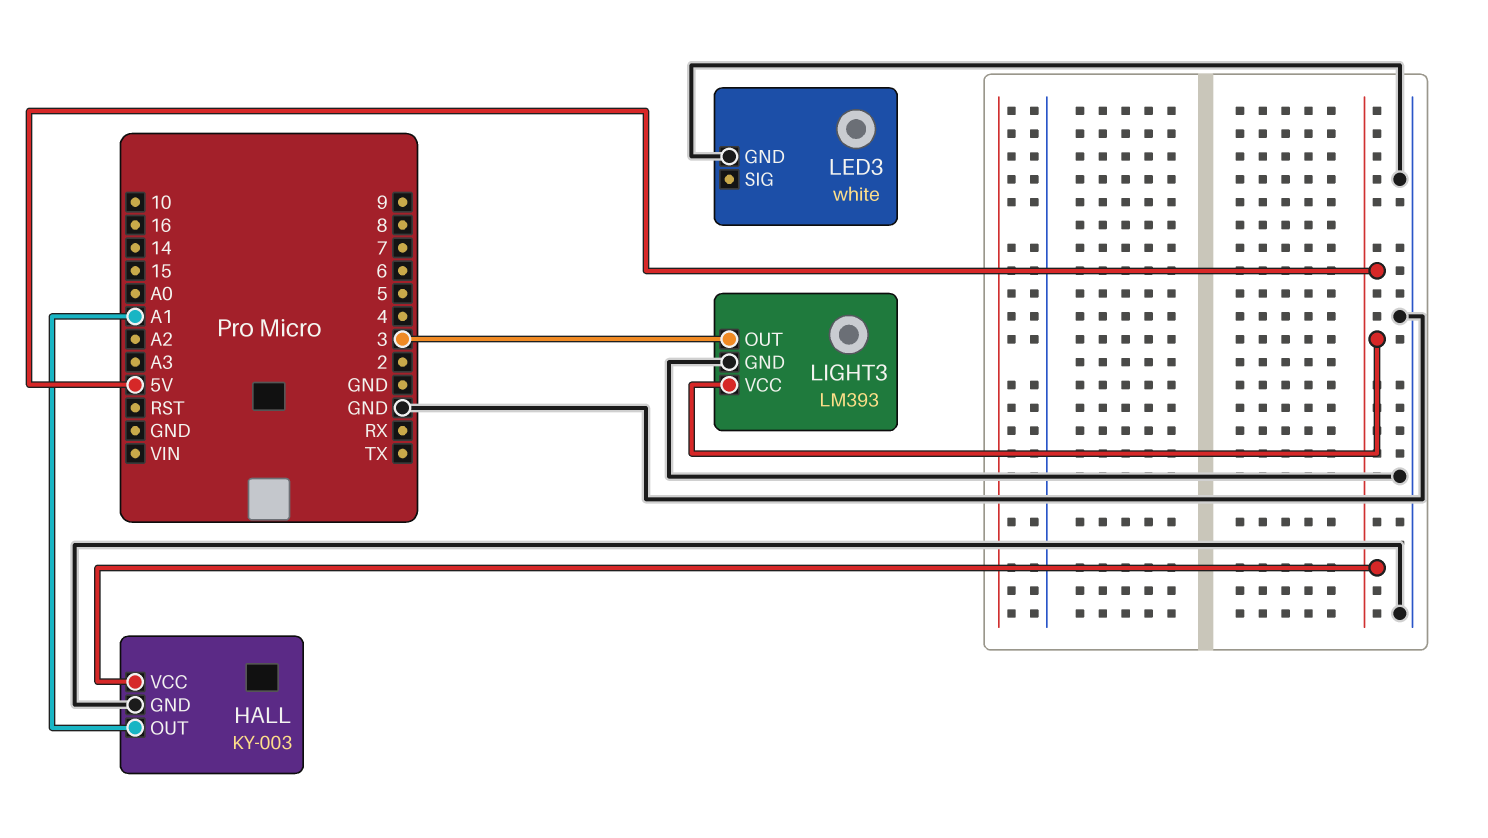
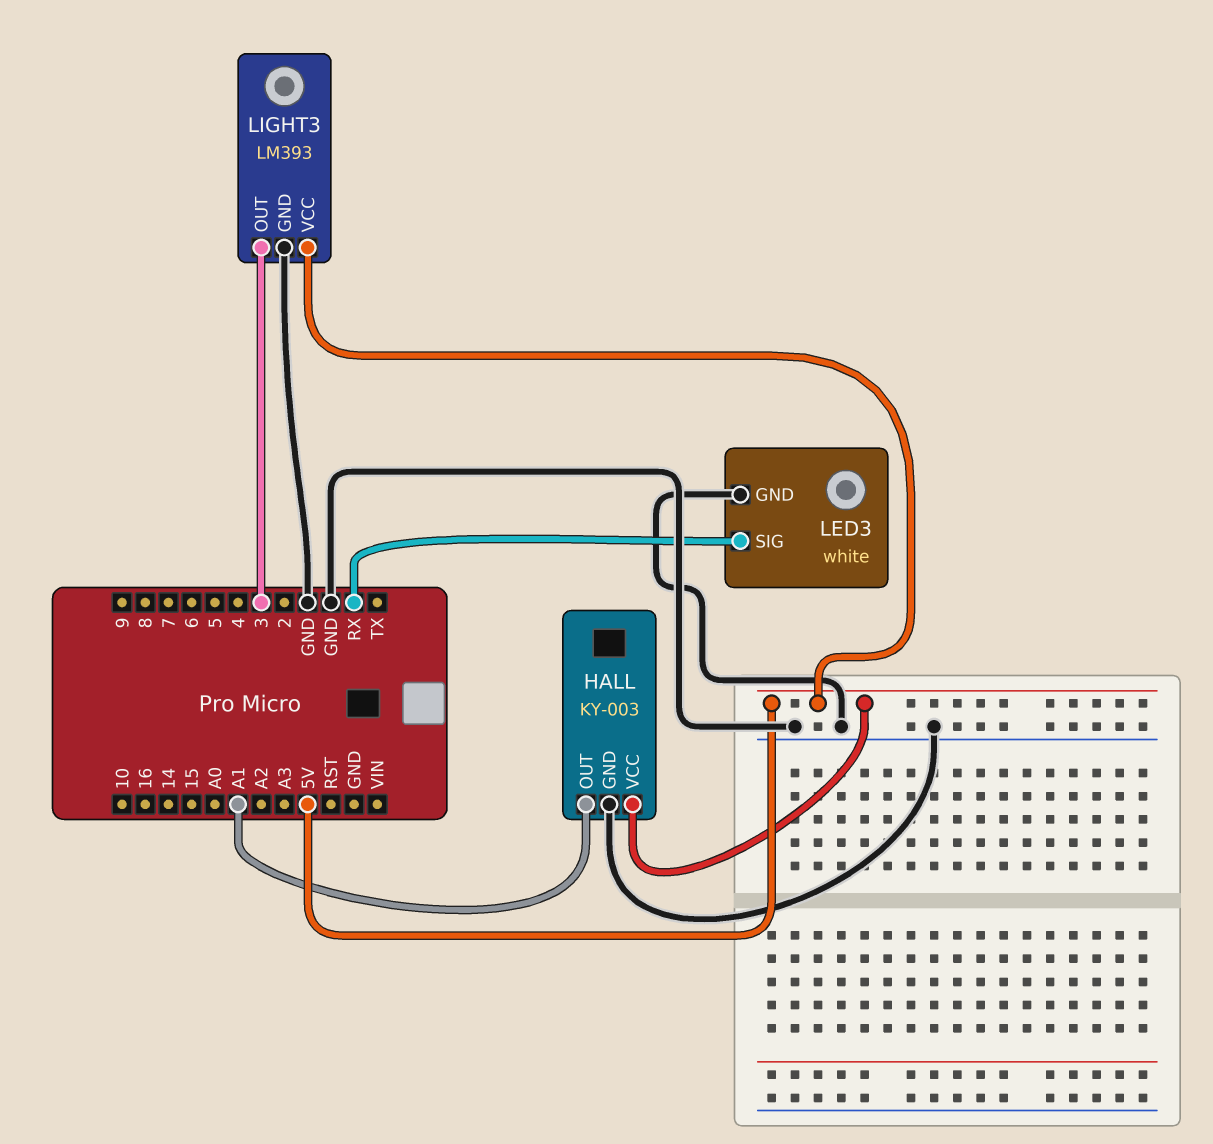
LED3 pin SIG: none -> RX

